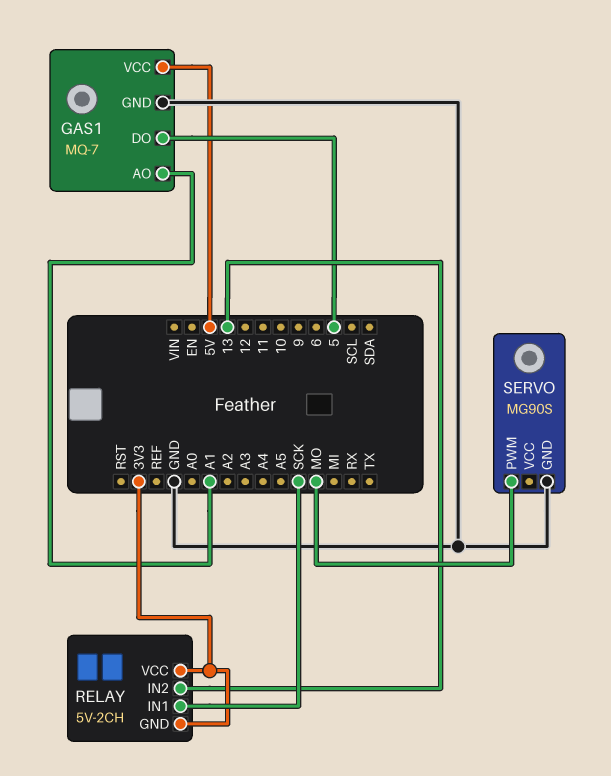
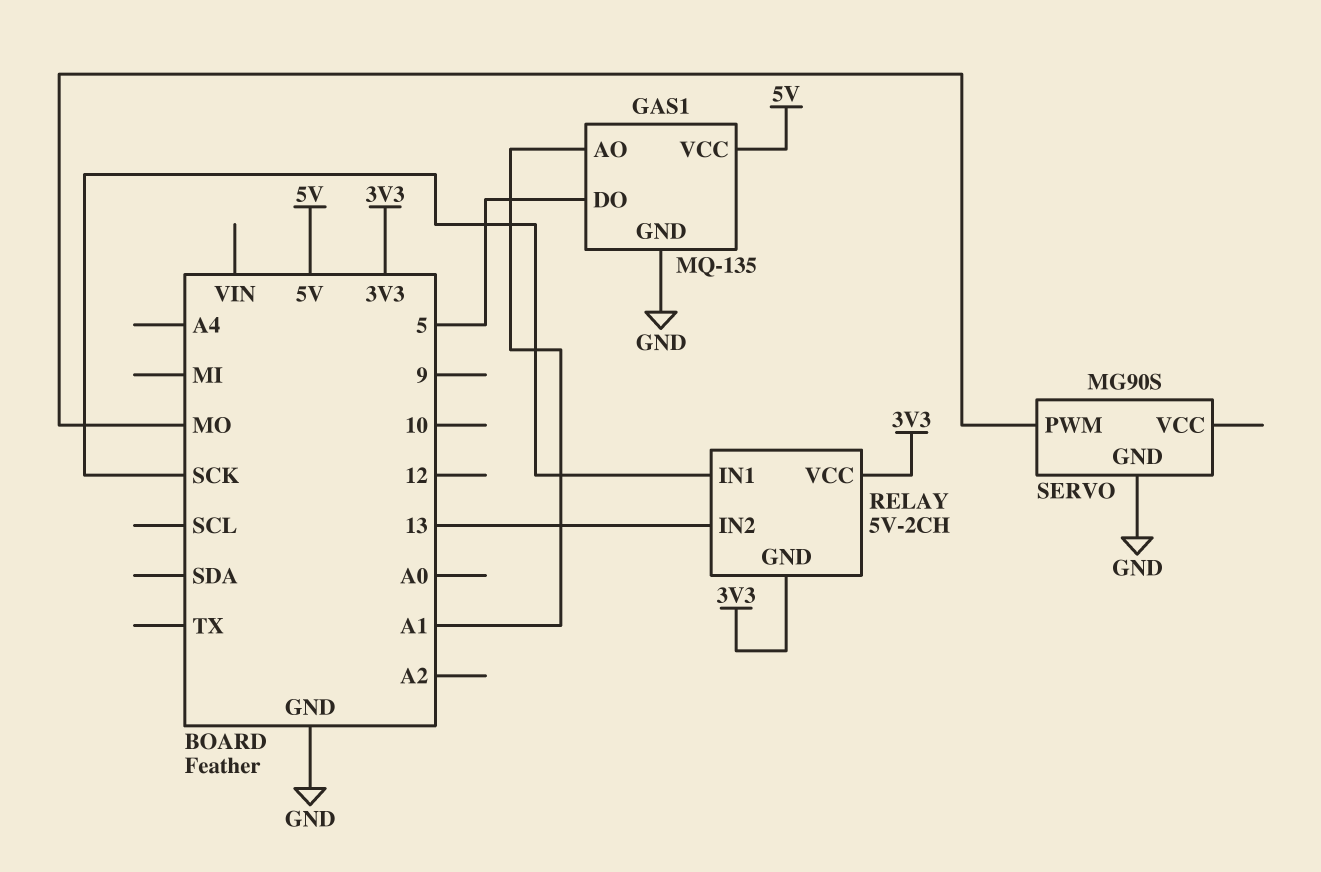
GAS1: MQ-7 -> MQ-135

